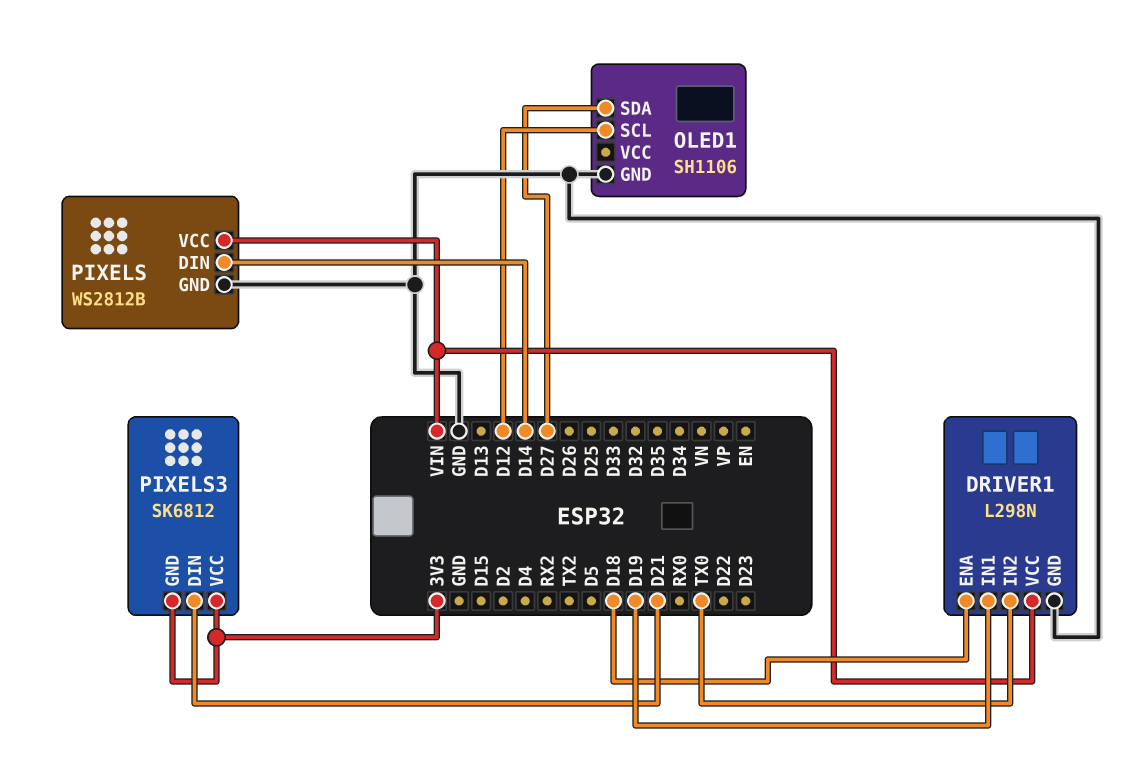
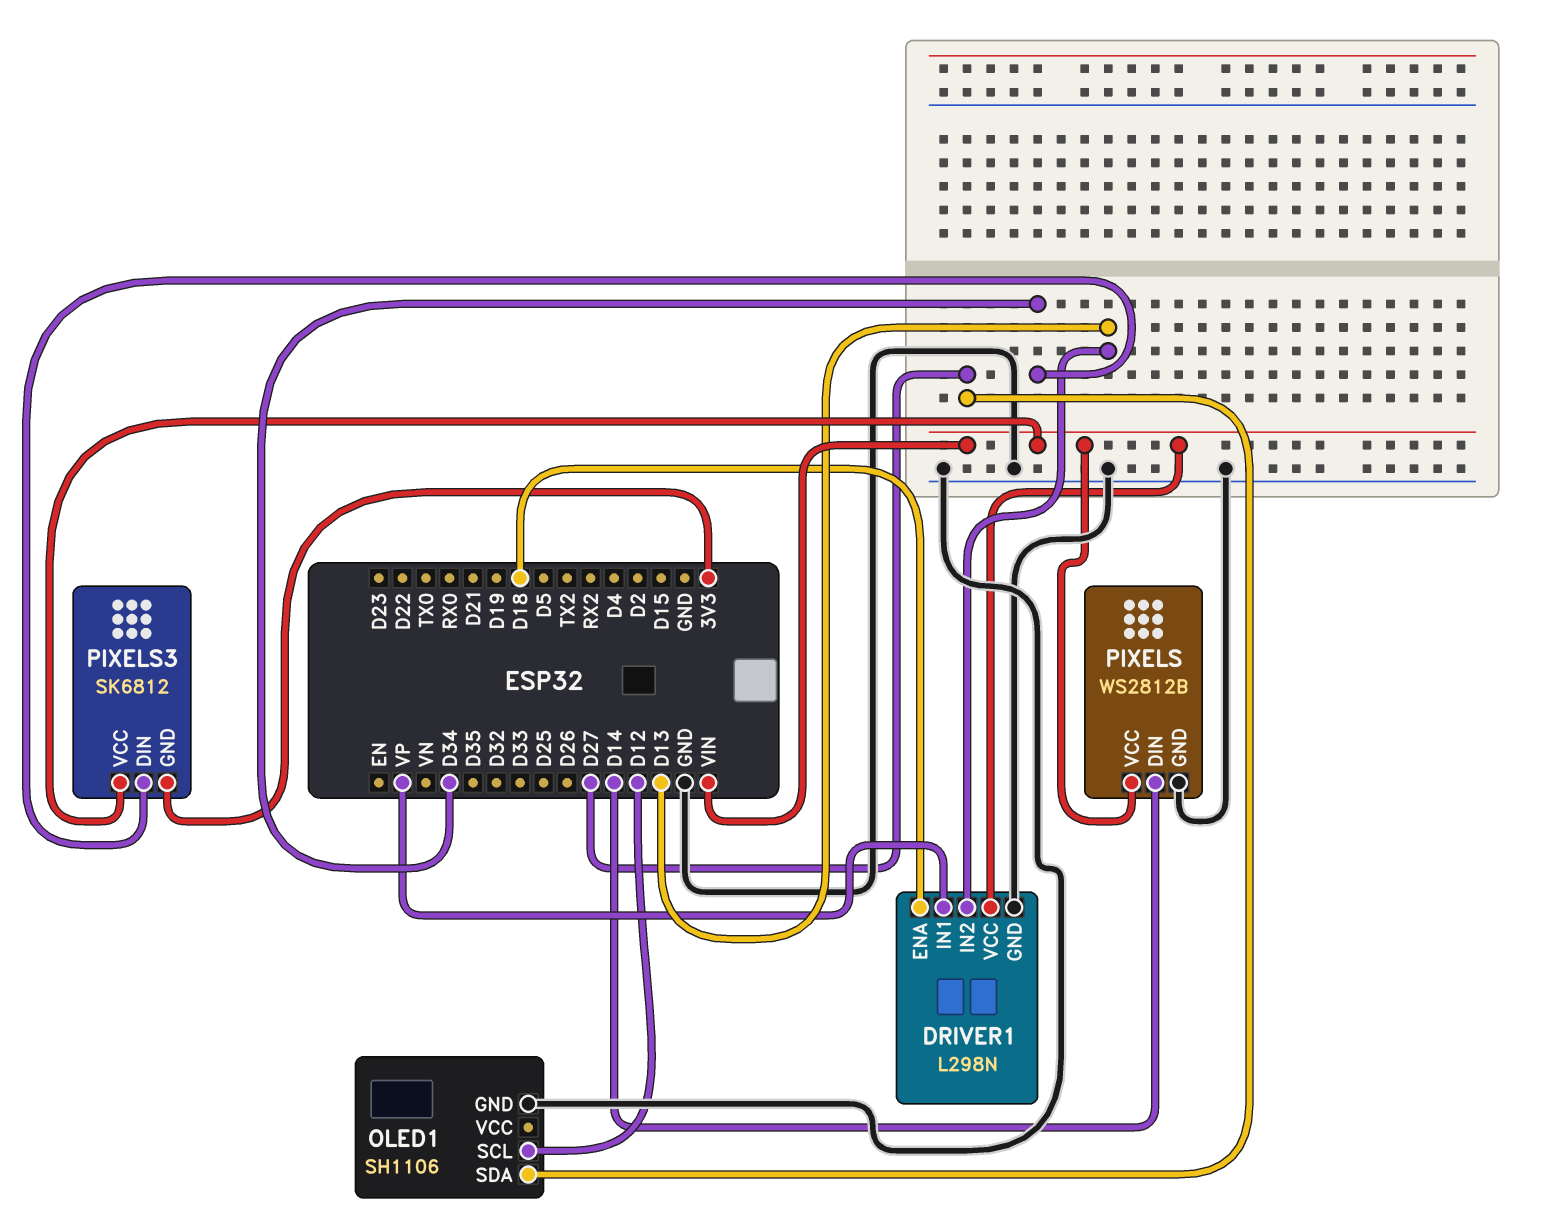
DRIVER1 pin IN1: D19 -> VP
DRIVER1 pin IN2: TX0 -> D13
PIXELS3 pin DIN: D21 -> D34
PIXELS3 pin VCC: 3V3 -> VIN

